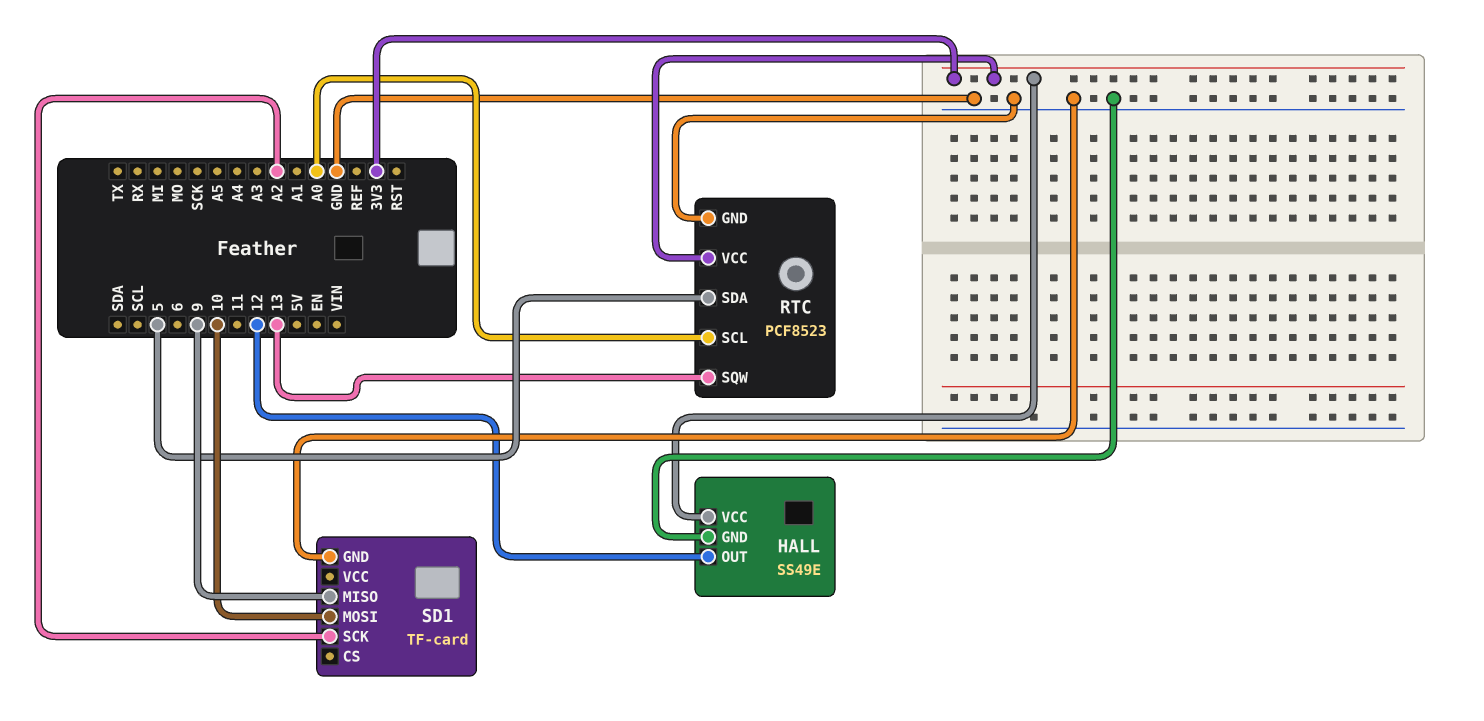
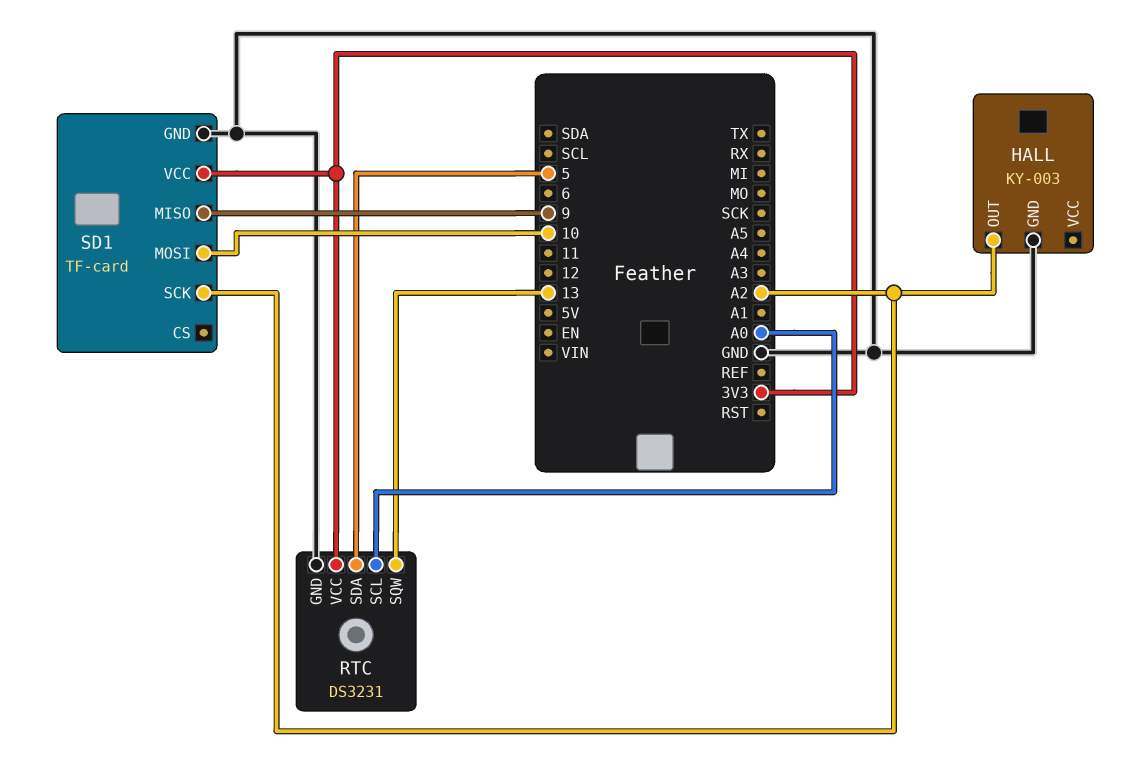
HALL: SS49E -> KY-003
HALL pin OUT: 12 -> A2
HALL pin VCC: 3V3 -> none
RTC: PCF8523 -> DS3231
SD1 pin VCC: none -> 3V3

